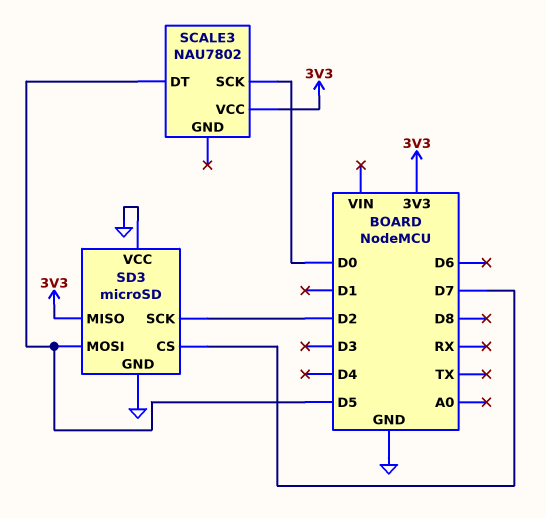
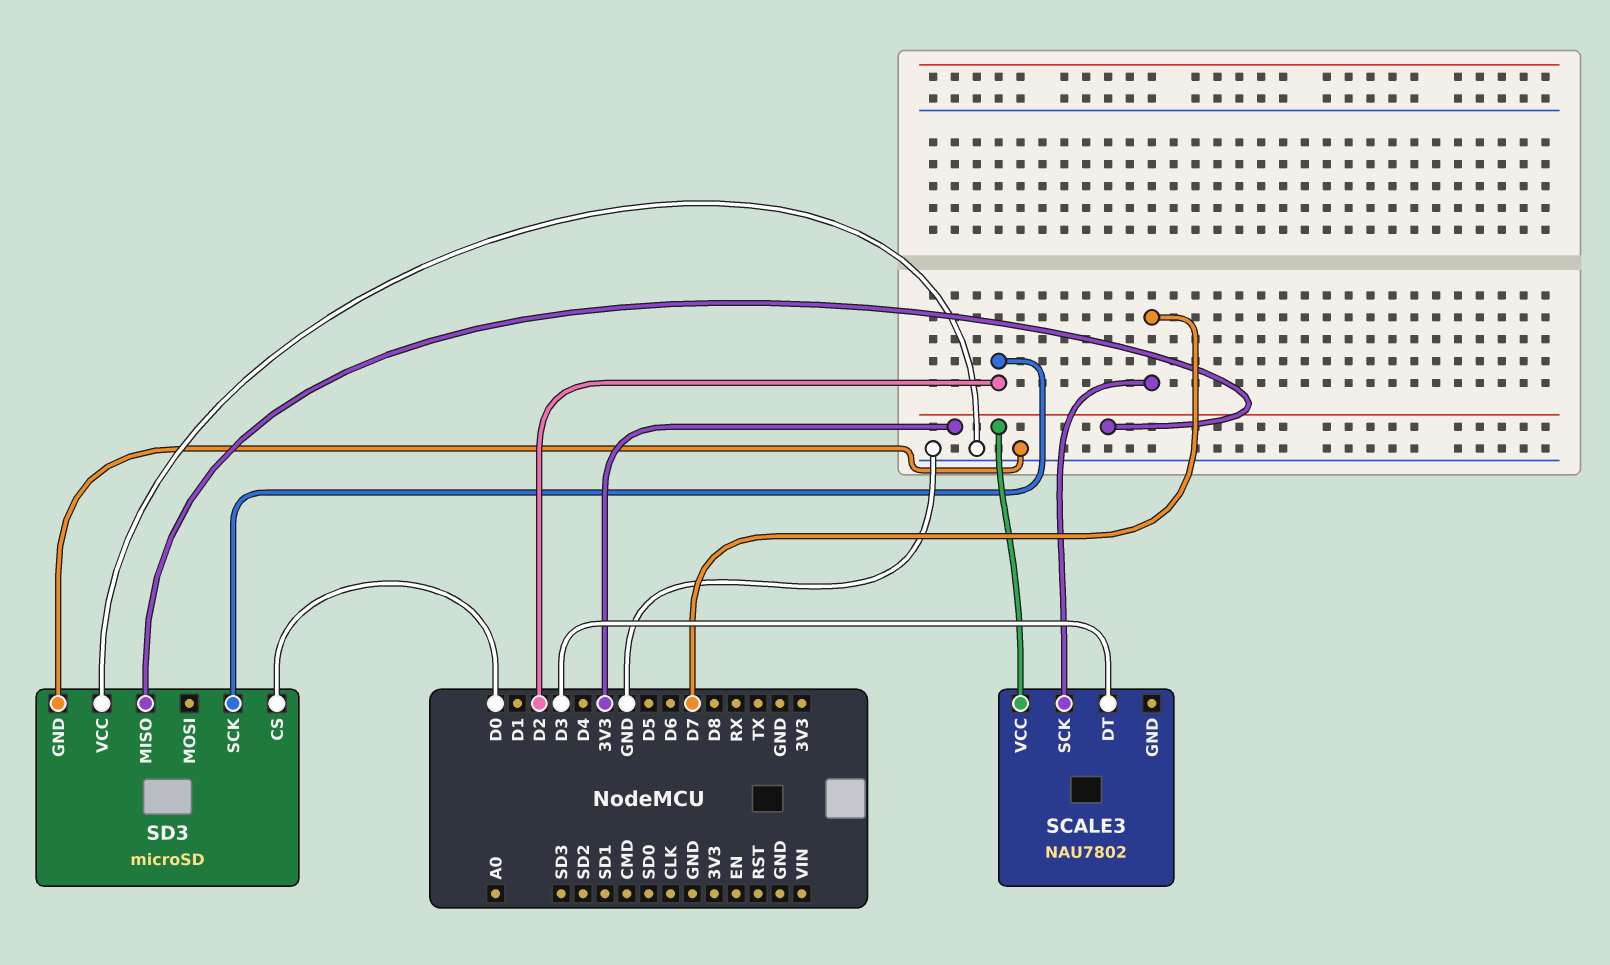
SCALE3 pin DT: D5 -> D3
SCALE3 pin SCK: D0 -> D7
SD3 pin CS: D7 -> D0
SD3 pin MOSI: D5 -> none

